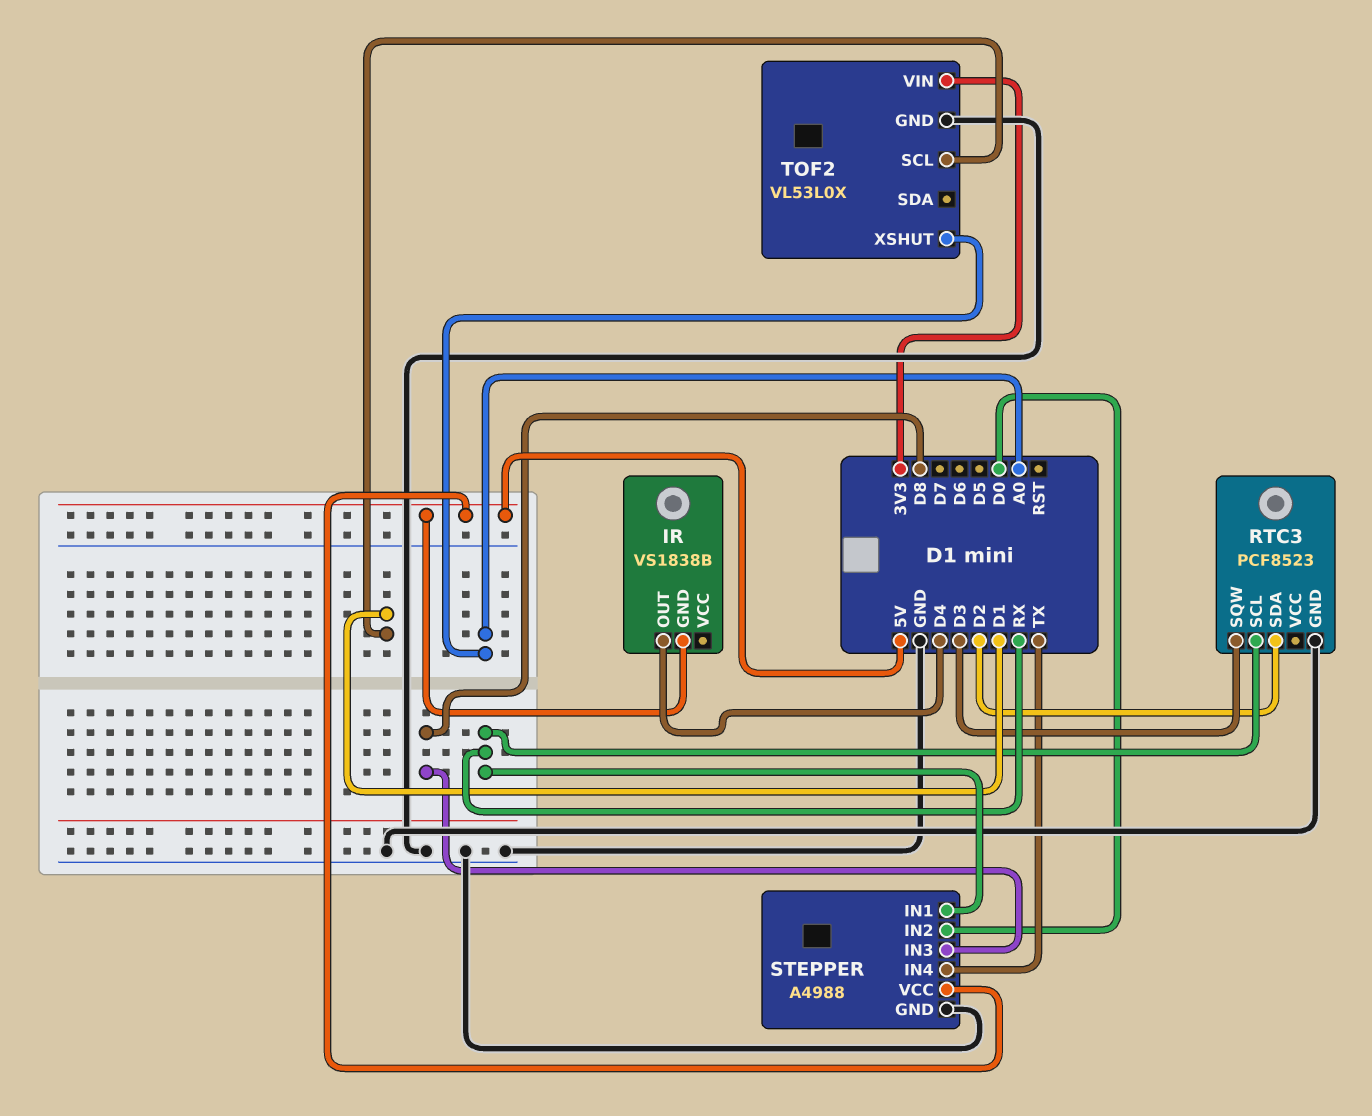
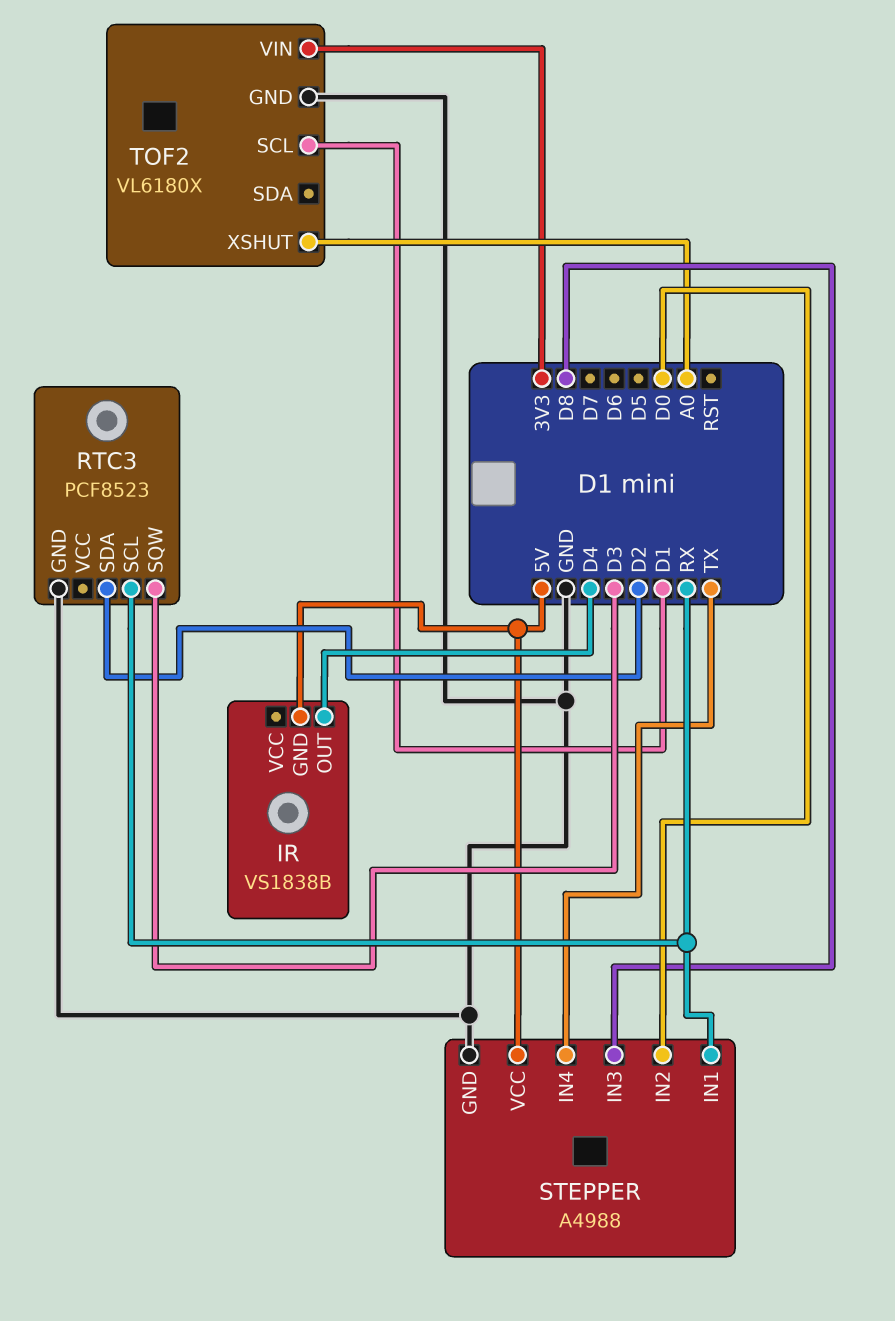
TOF2: VL53L0X -> VL6180X

